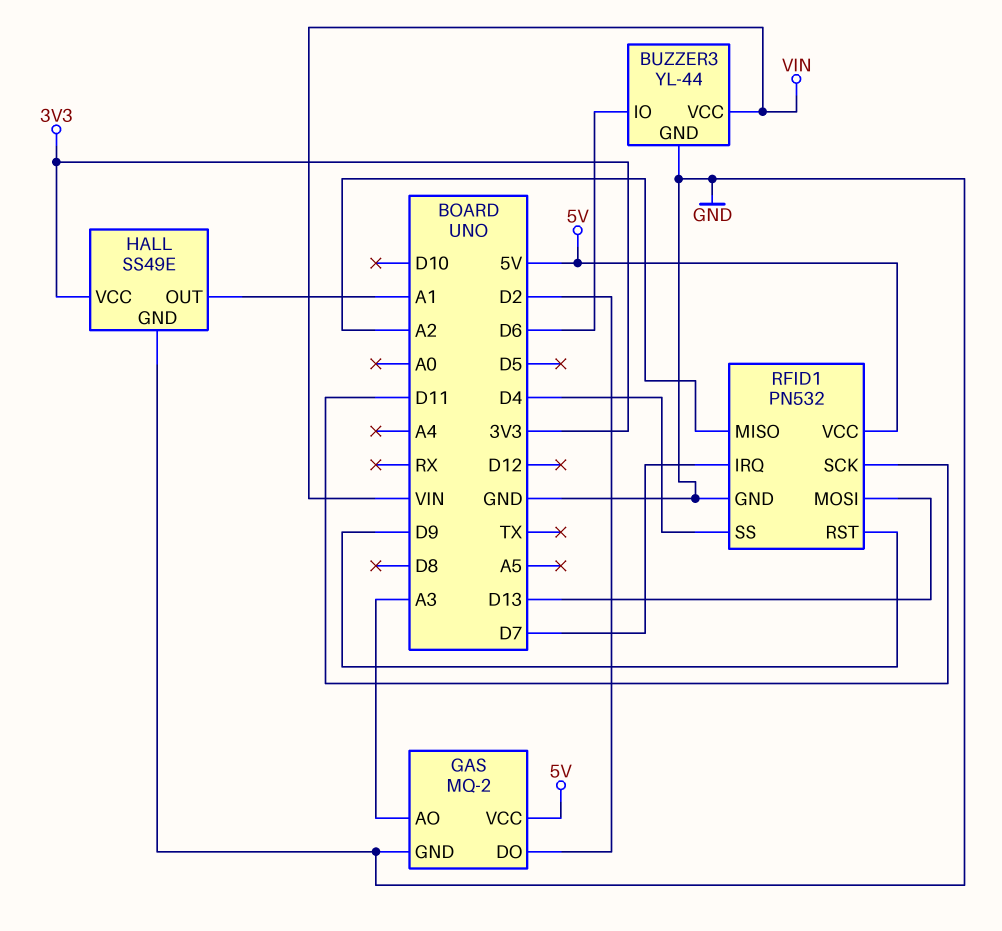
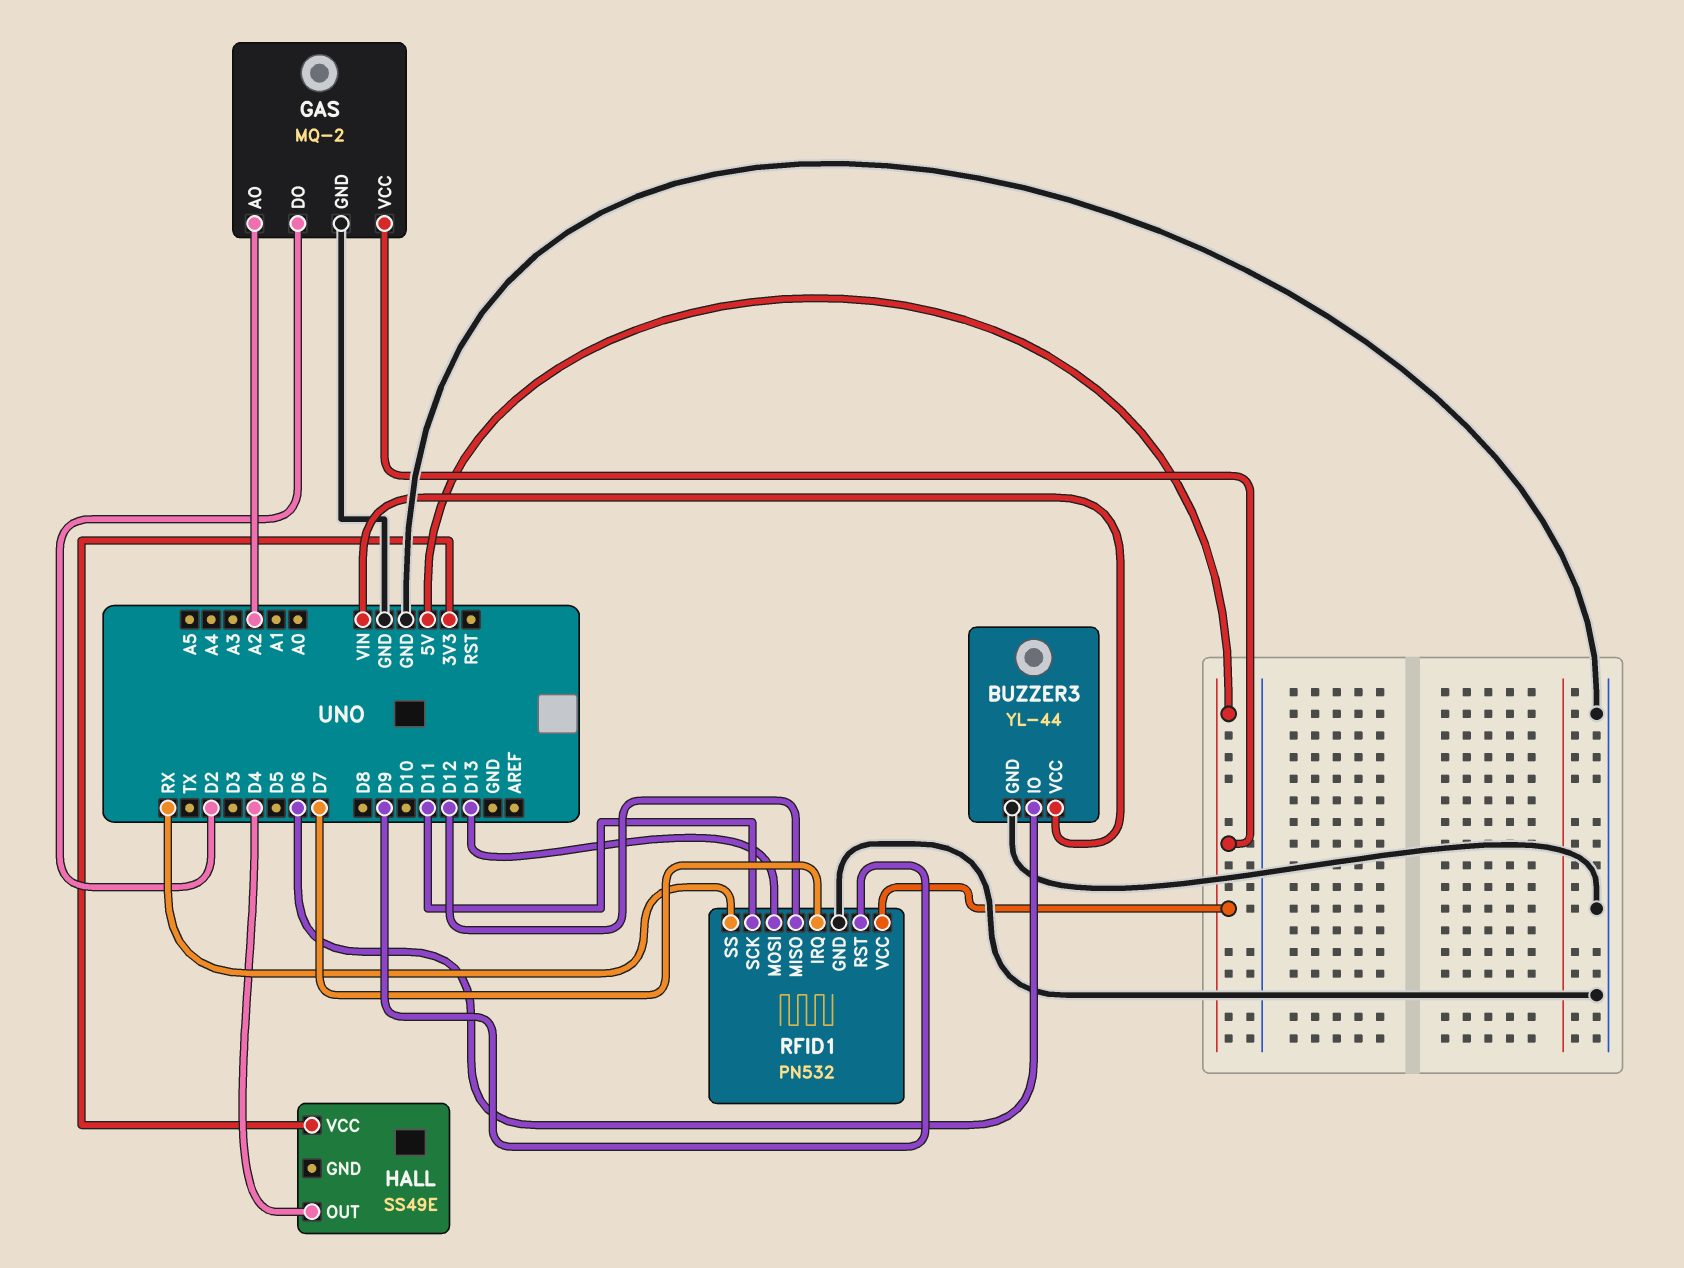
GAS pin AO: A3 -> A2
HALL pin GND: GND -> none
HALL pin OUT: A1 -> D4
RFID1 pin MISO: A2 -> D12
RFID1 pin SS: D4 -> RX

